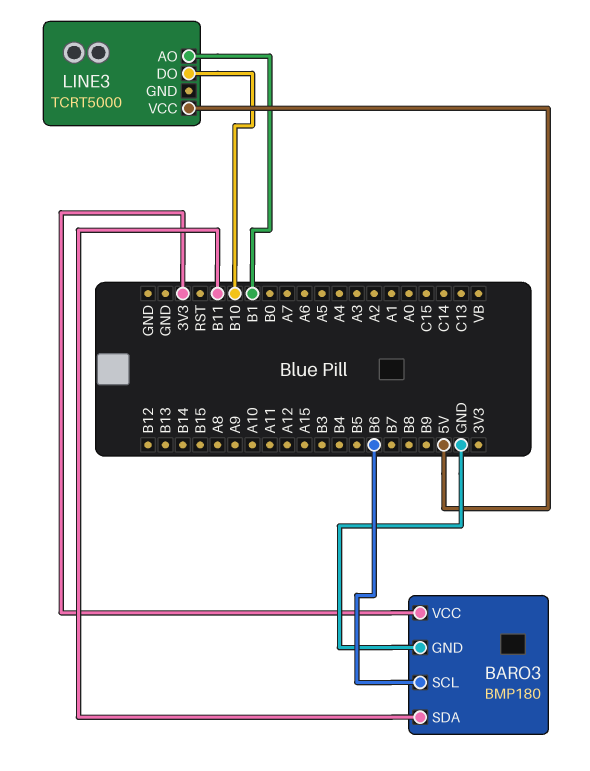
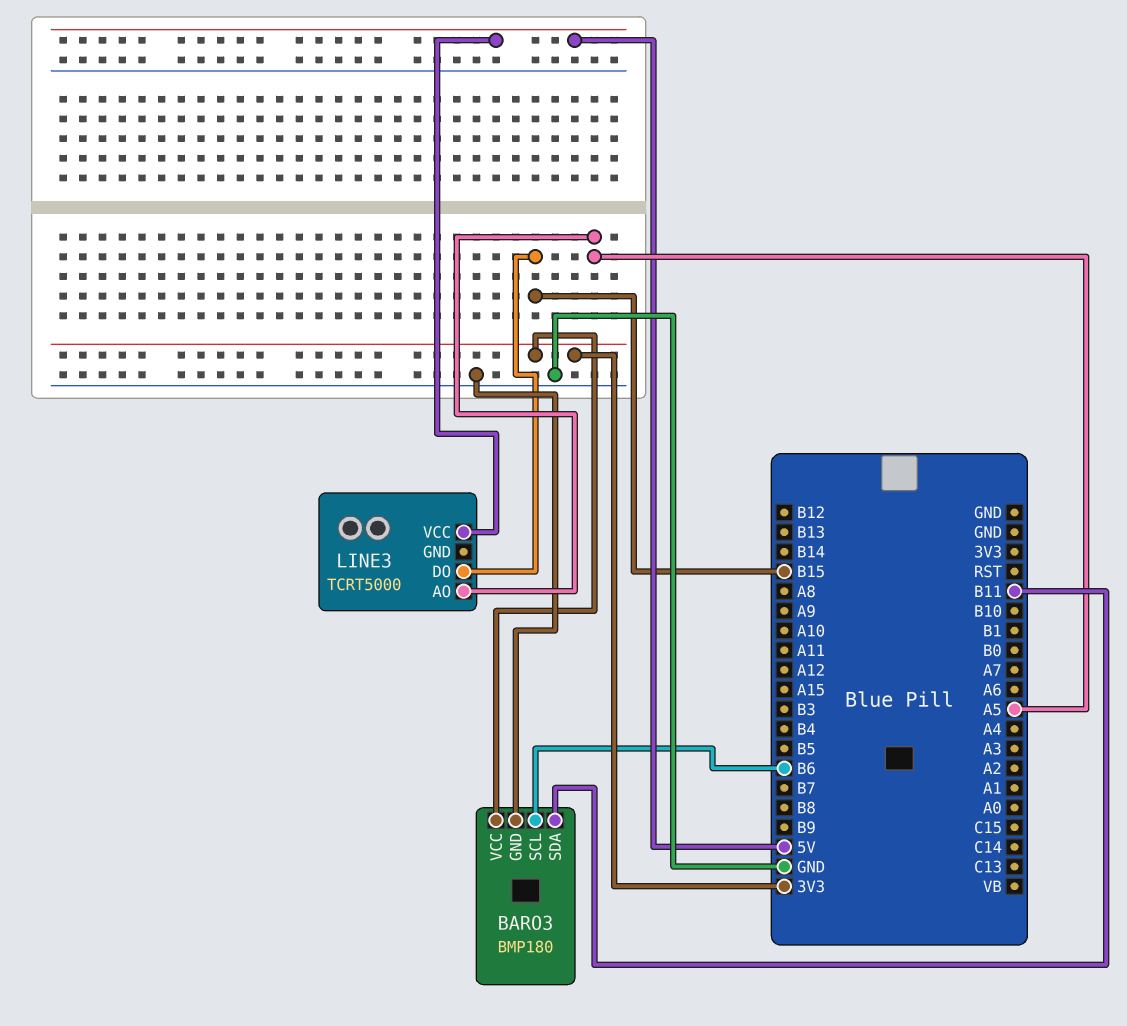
LINE3 pin AO: B1 -> A5
LINE3 pin DO: B10 -> B15

